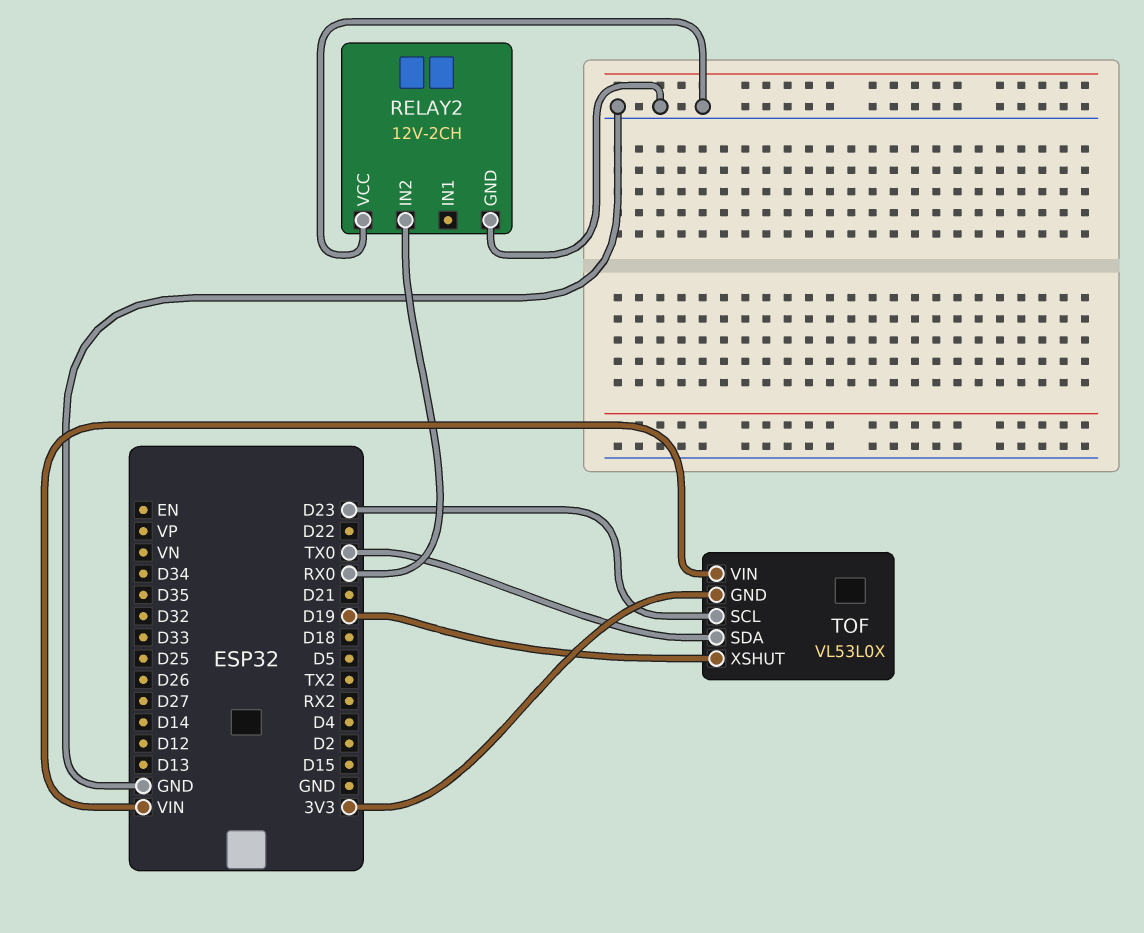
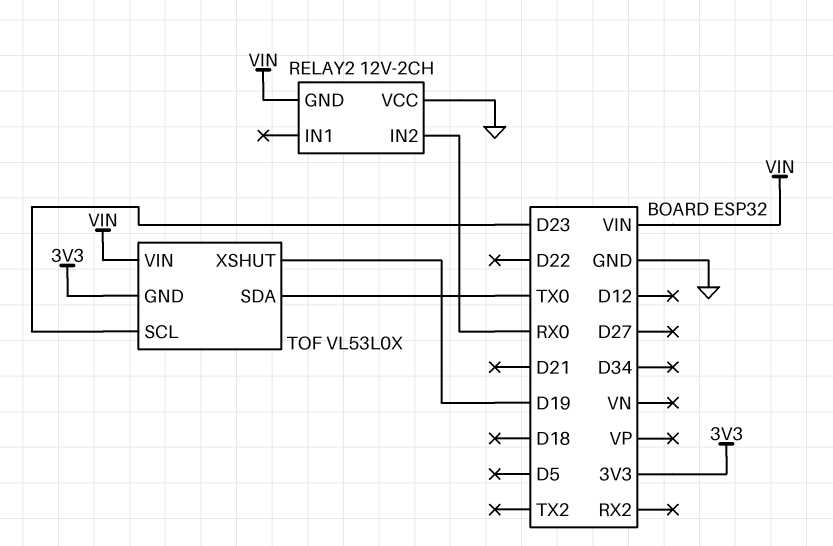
RELAY2 pin GND: GND -> VIN

